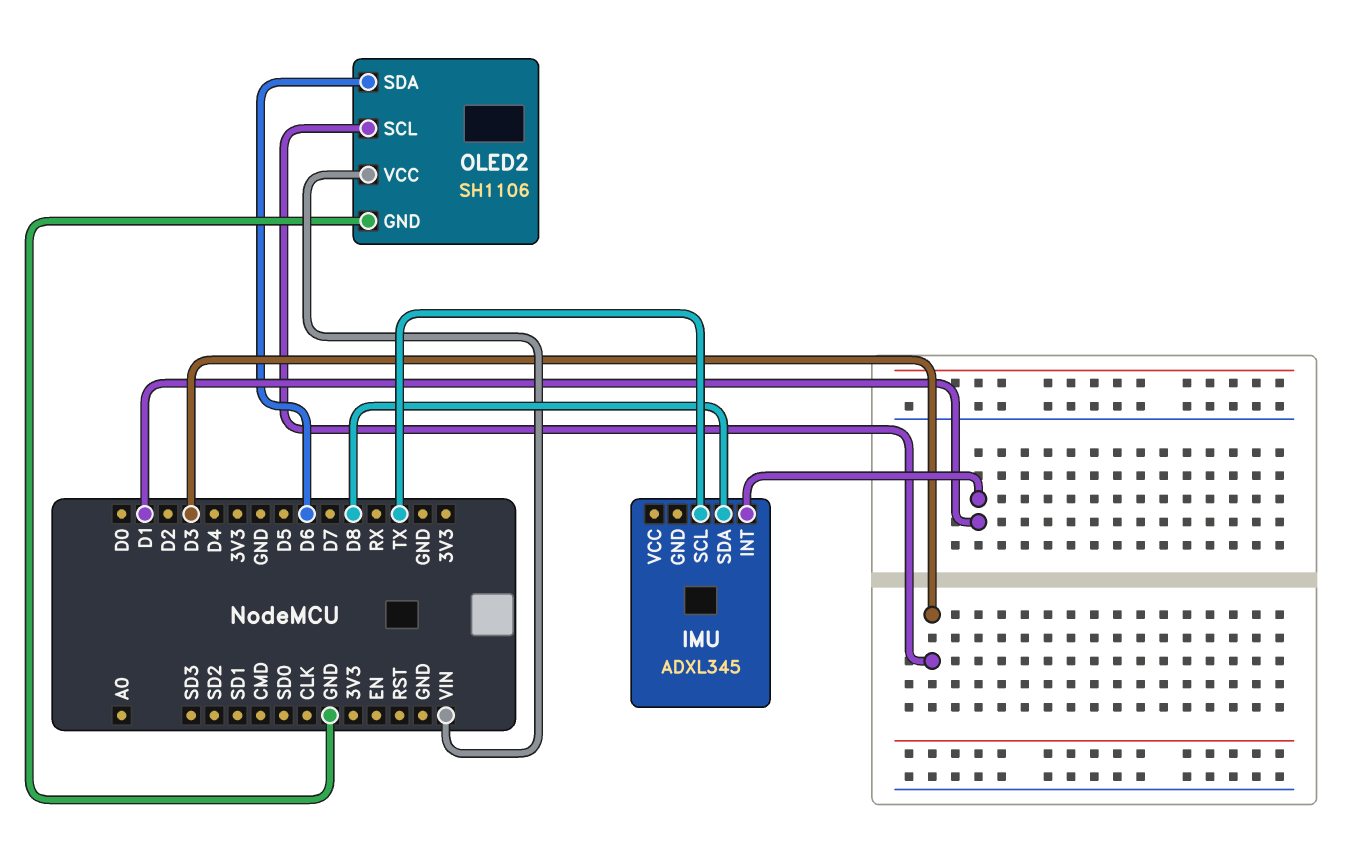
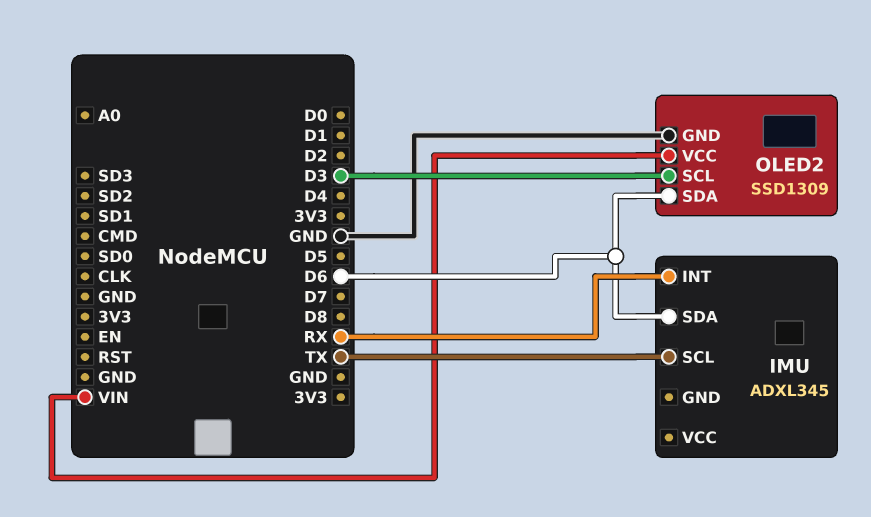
IMU pin INT: D1 -> RX
IMU pin SDA: D8 -> D6
OLED2: SH1106 -> SSD1309

